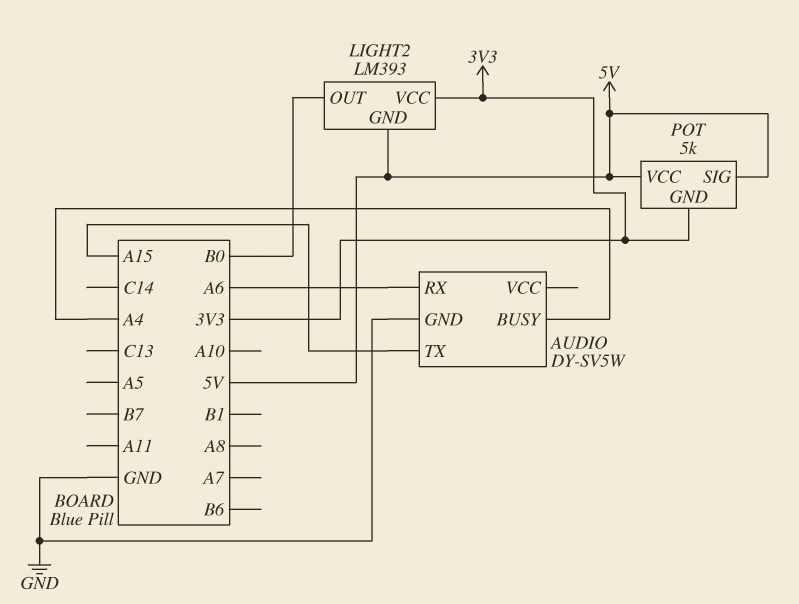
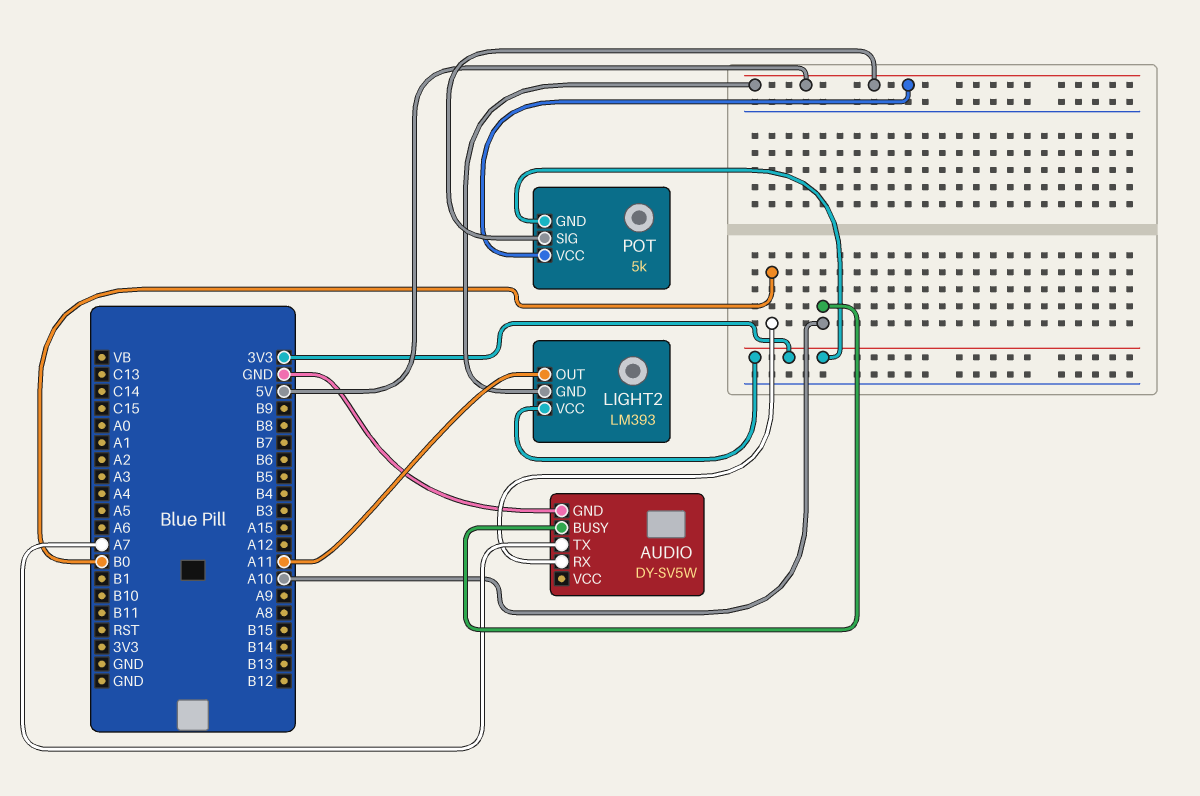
AUDIO pin BUSY: A4 -> A10
AUDIO pin RX: A6 -> B0
AUDIO pin TX: A15 -> A7
LIGHT2 pin OUT: B0 -> A11

